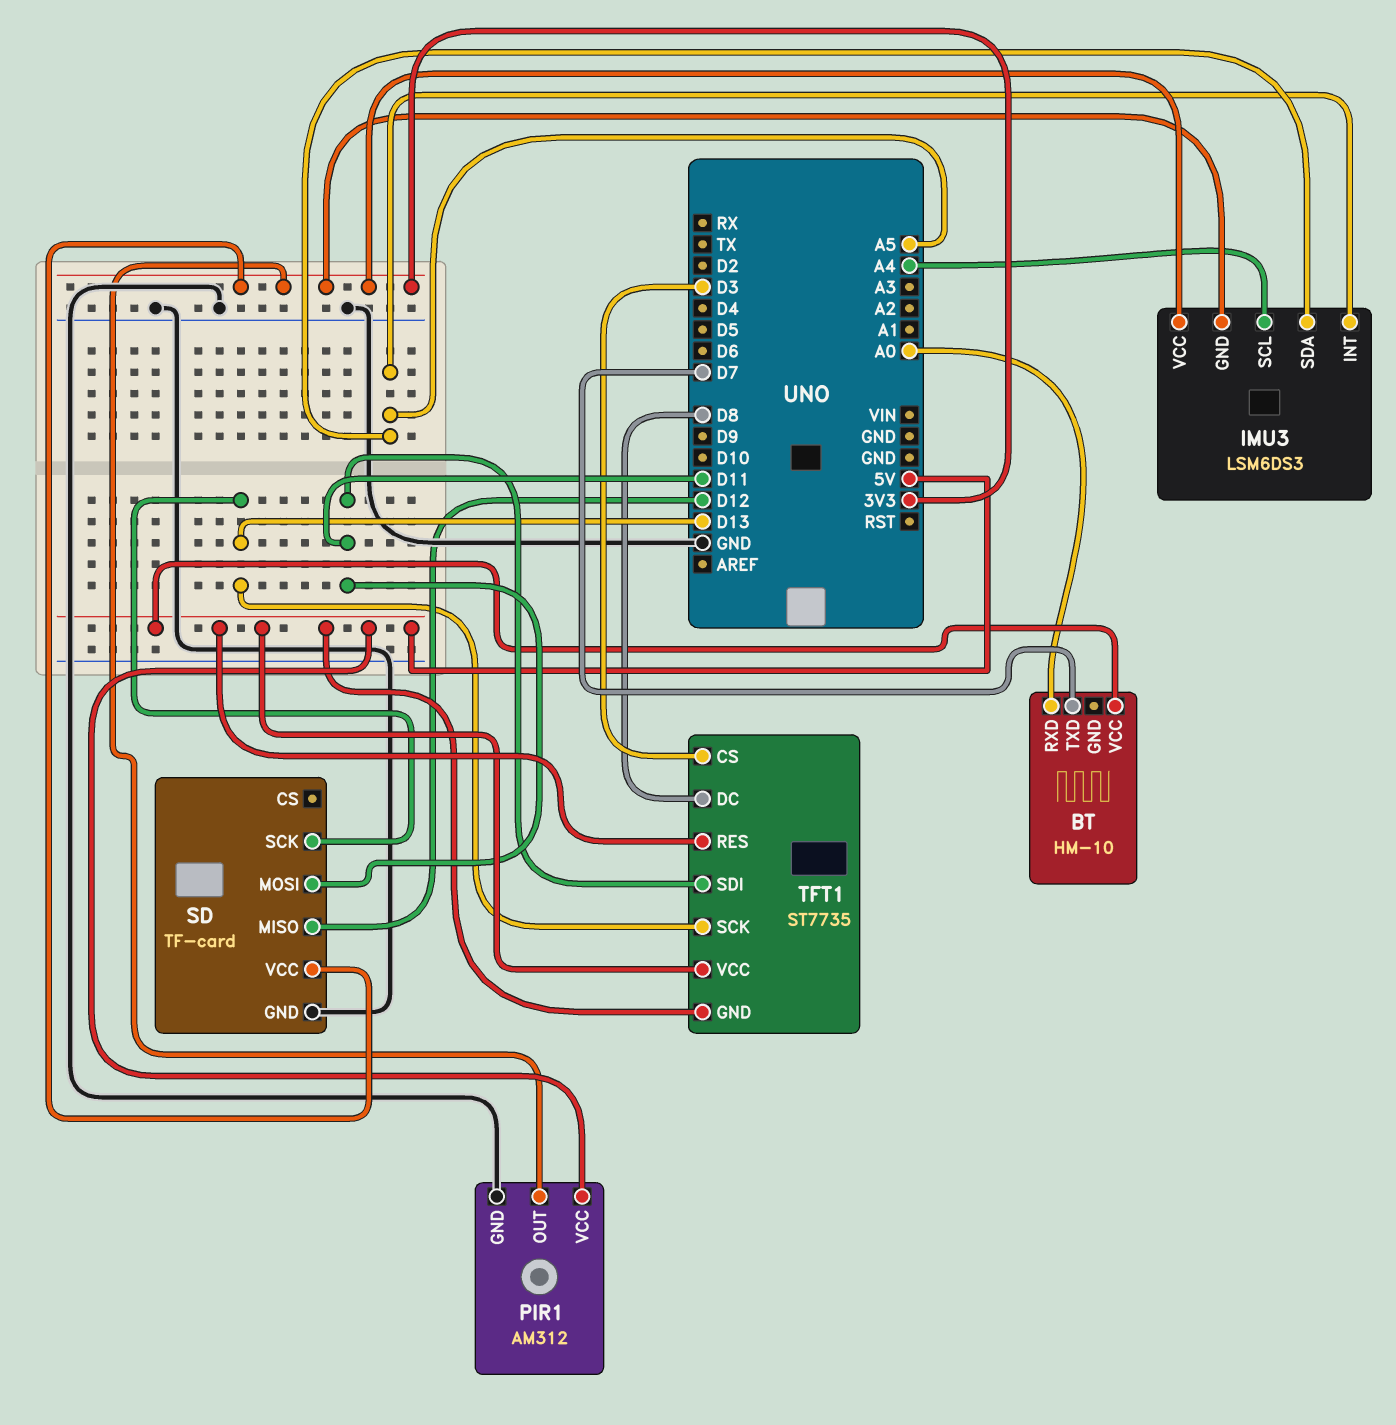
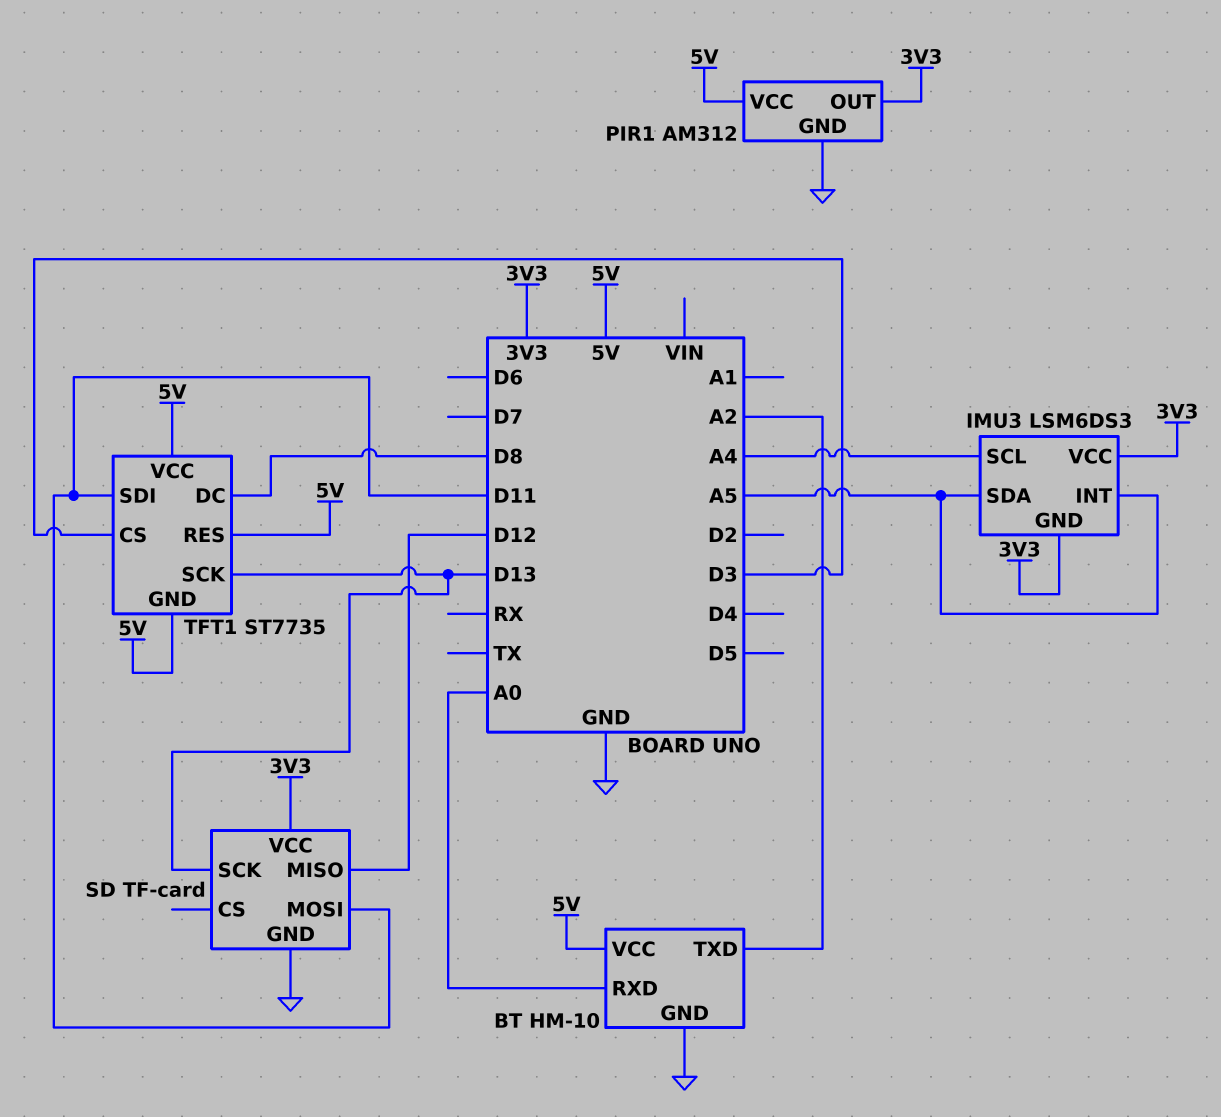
BT pin GND: none -> GND
BT pin TXD: D7 -> A2

